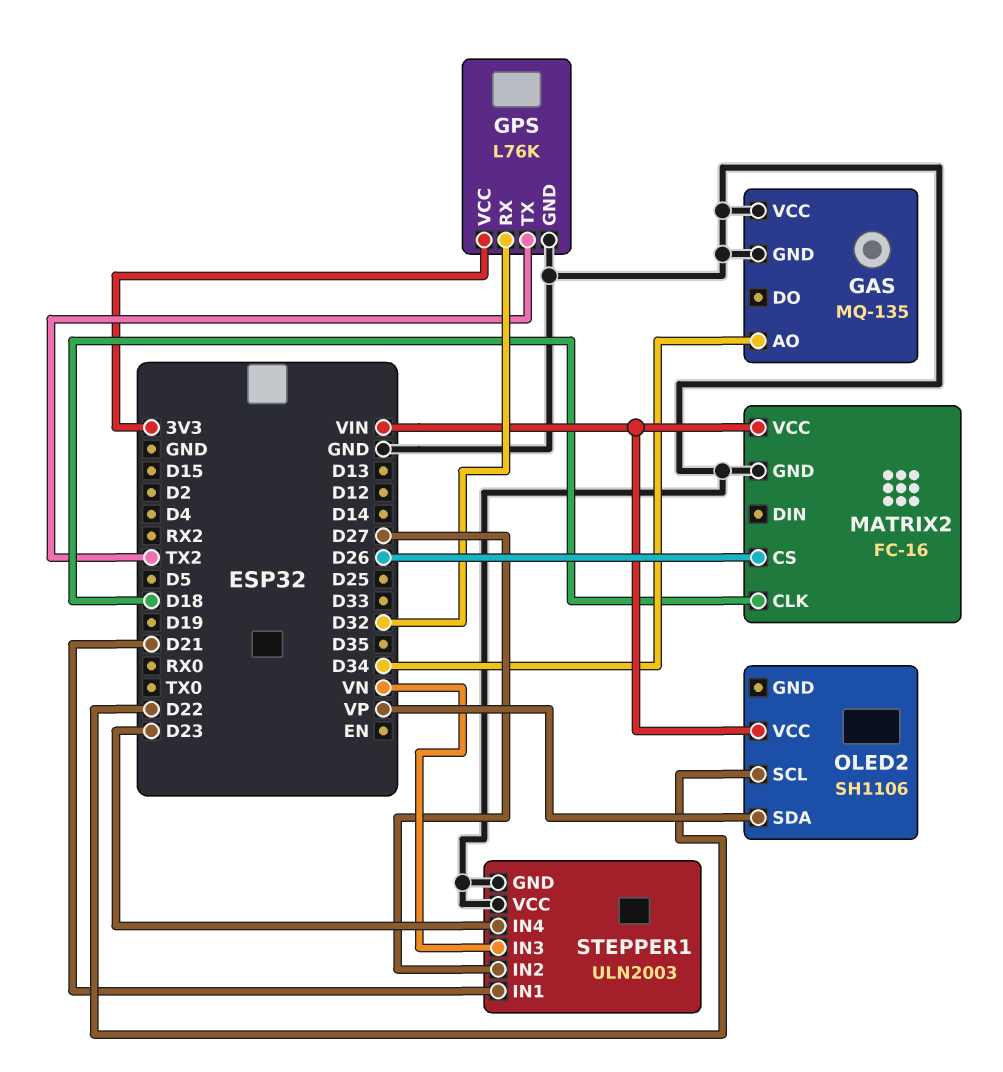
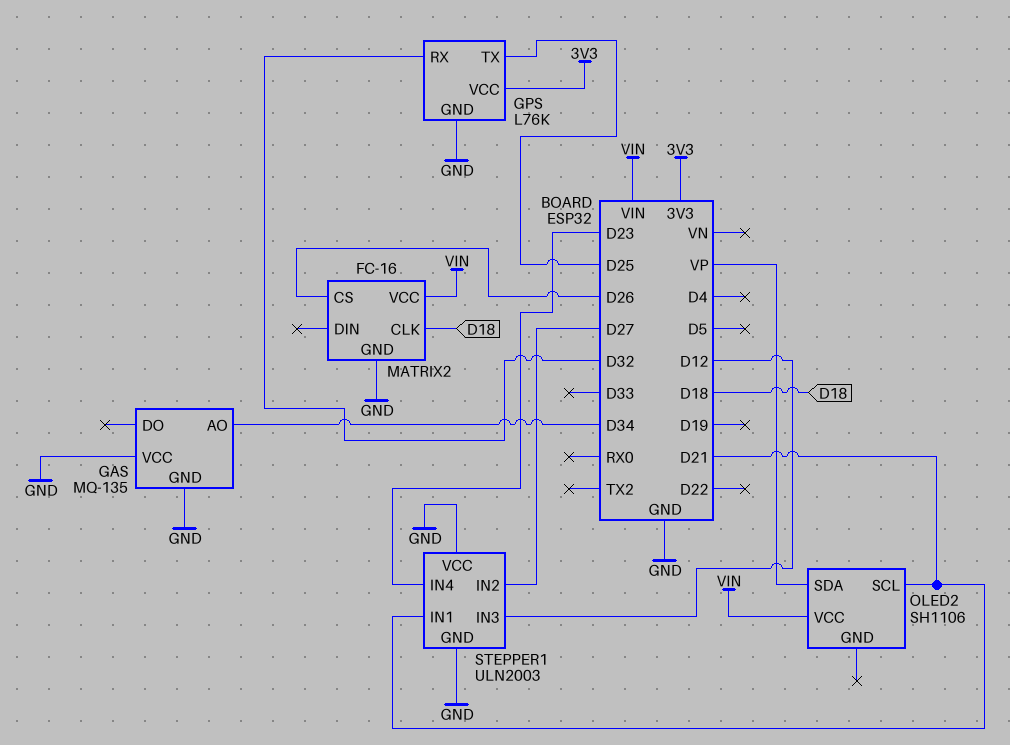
GPS pin TX: TX2 -> D25
OLED2 pin SCL: D22 -> D21
STEPPER1 pin IN3: VN -> D12

